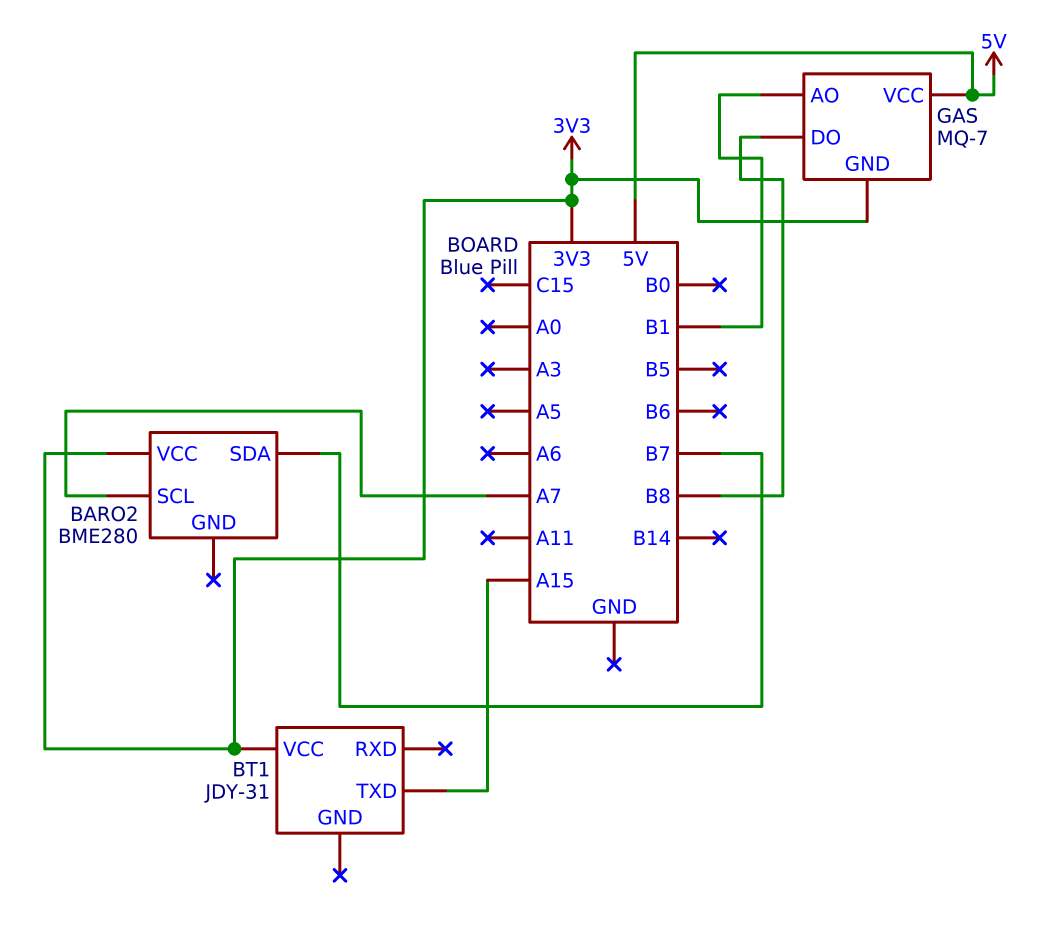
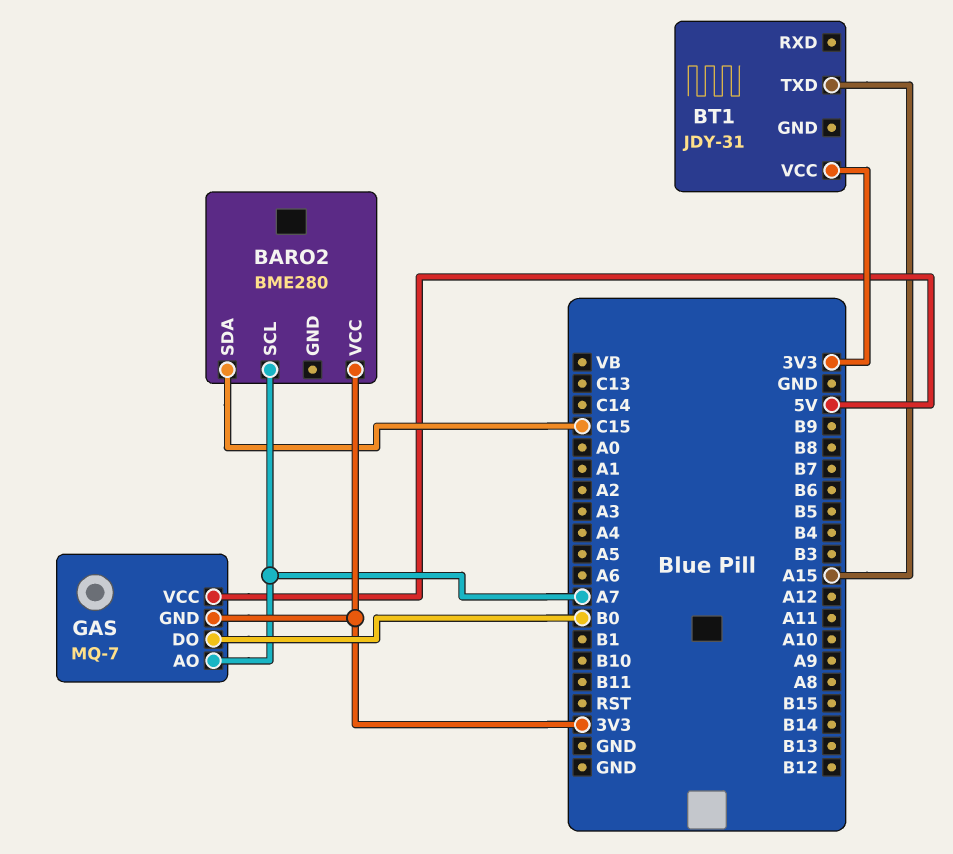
BARO2 pin SDA: B7 -> C15
GAS pin AO: B1 -> A7
GAS pin DO: B8 -> B0

